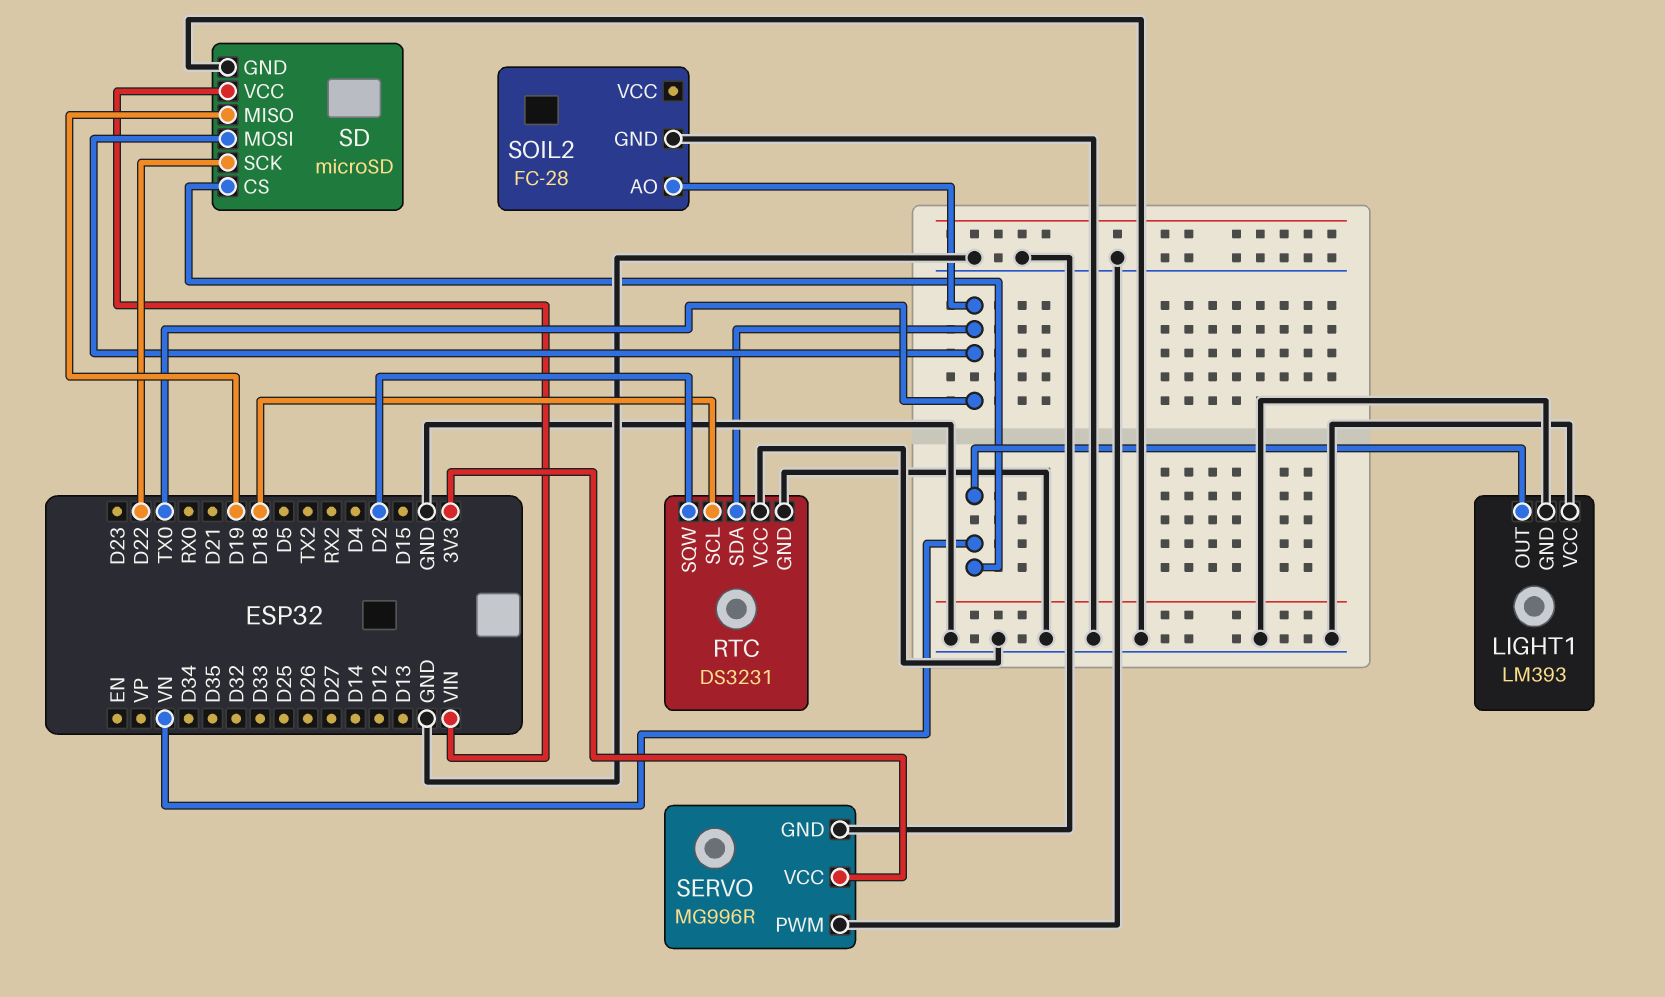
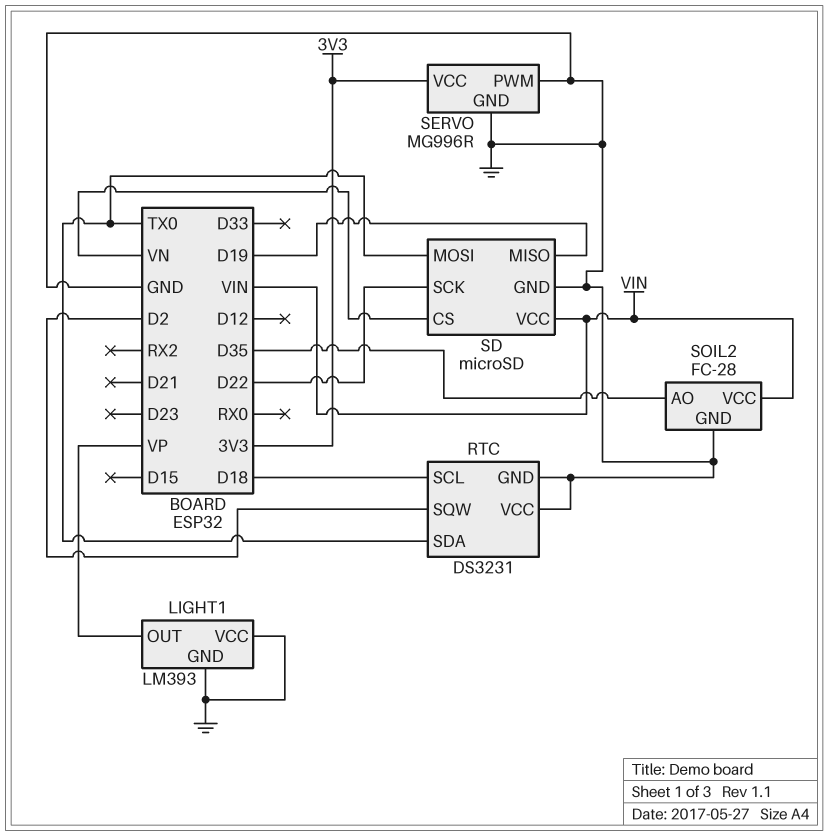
LIGHT1 pin OUT: VN -> VP
SOIL2 pin AO: TX0 -> D35
SOIL2 pin VCC: none -> VIN

